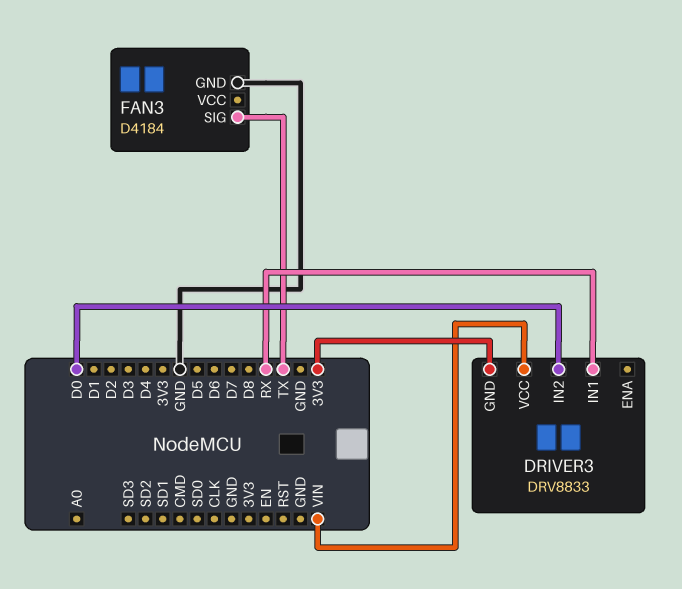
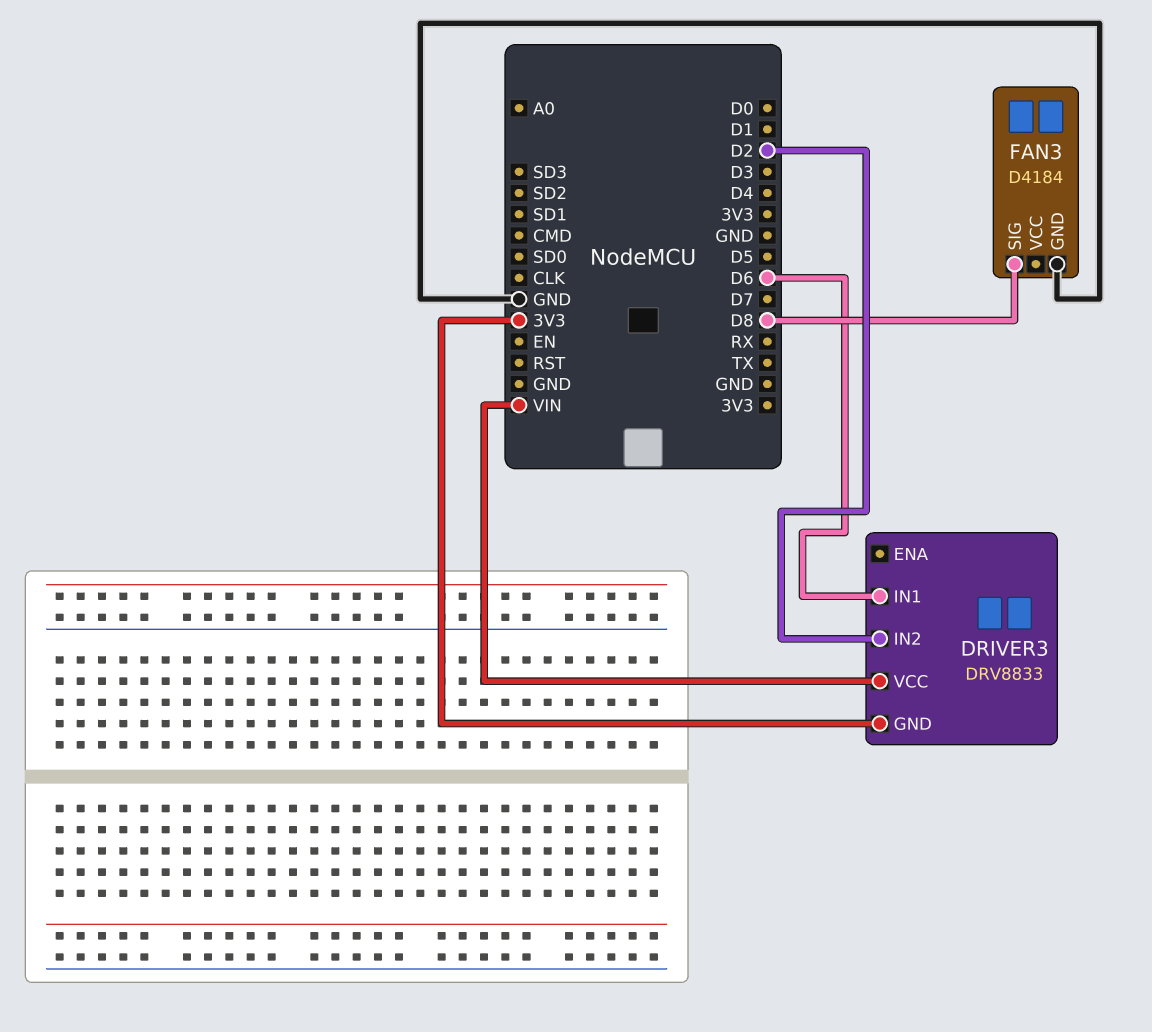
DRIVER3 pin IN1: RX -> D6
DRIVER3 pin IN2: D0 -> D2
FAN3 pin SIG: TX -> D8

